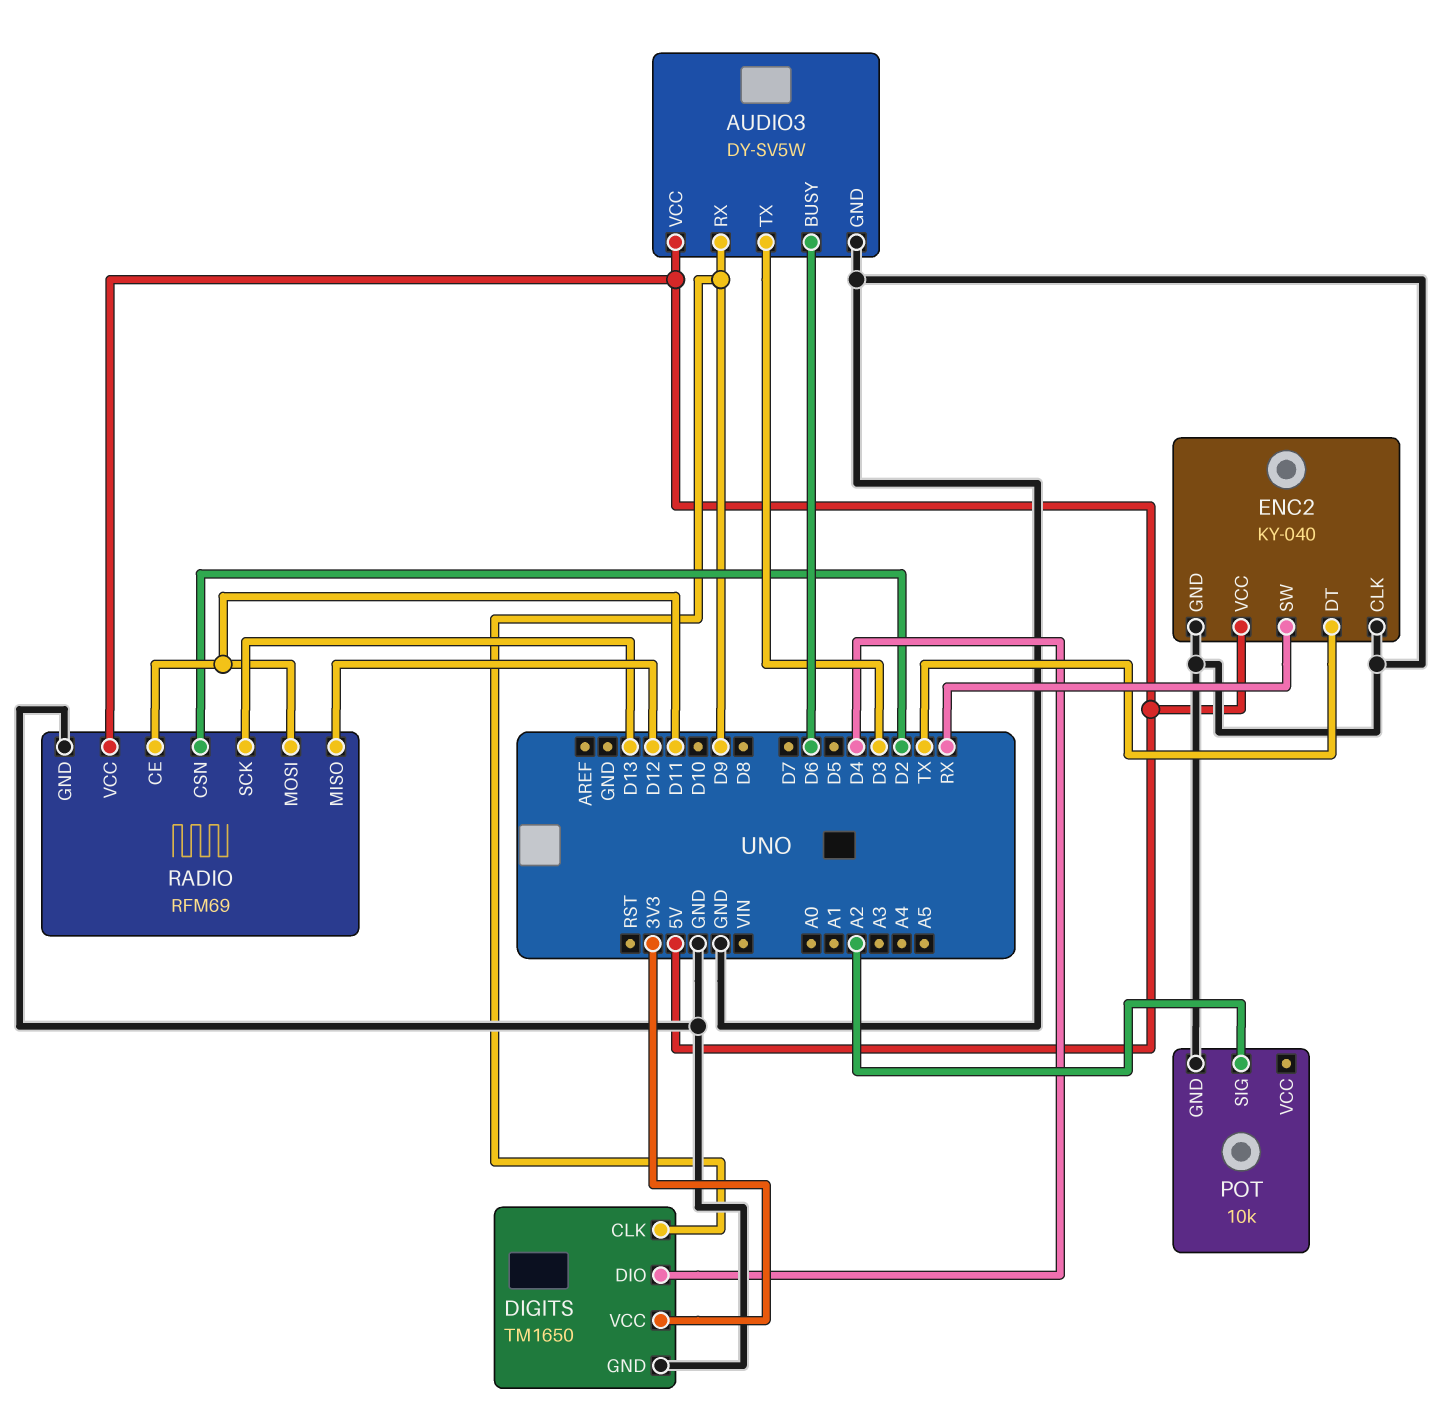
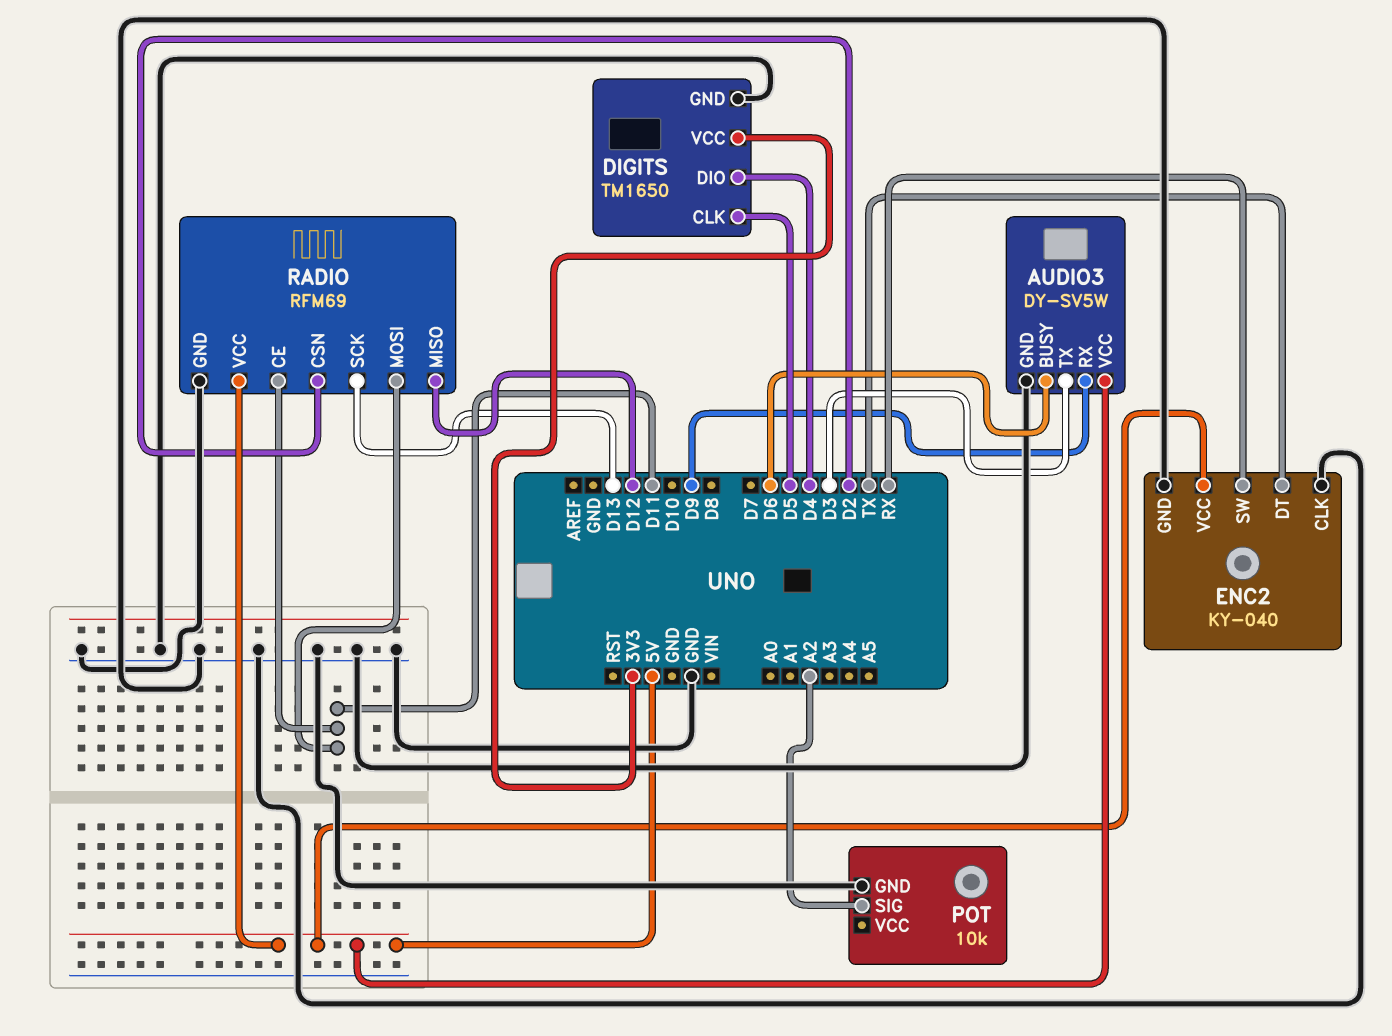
DIGITS pin CLK: D9 -> D5

